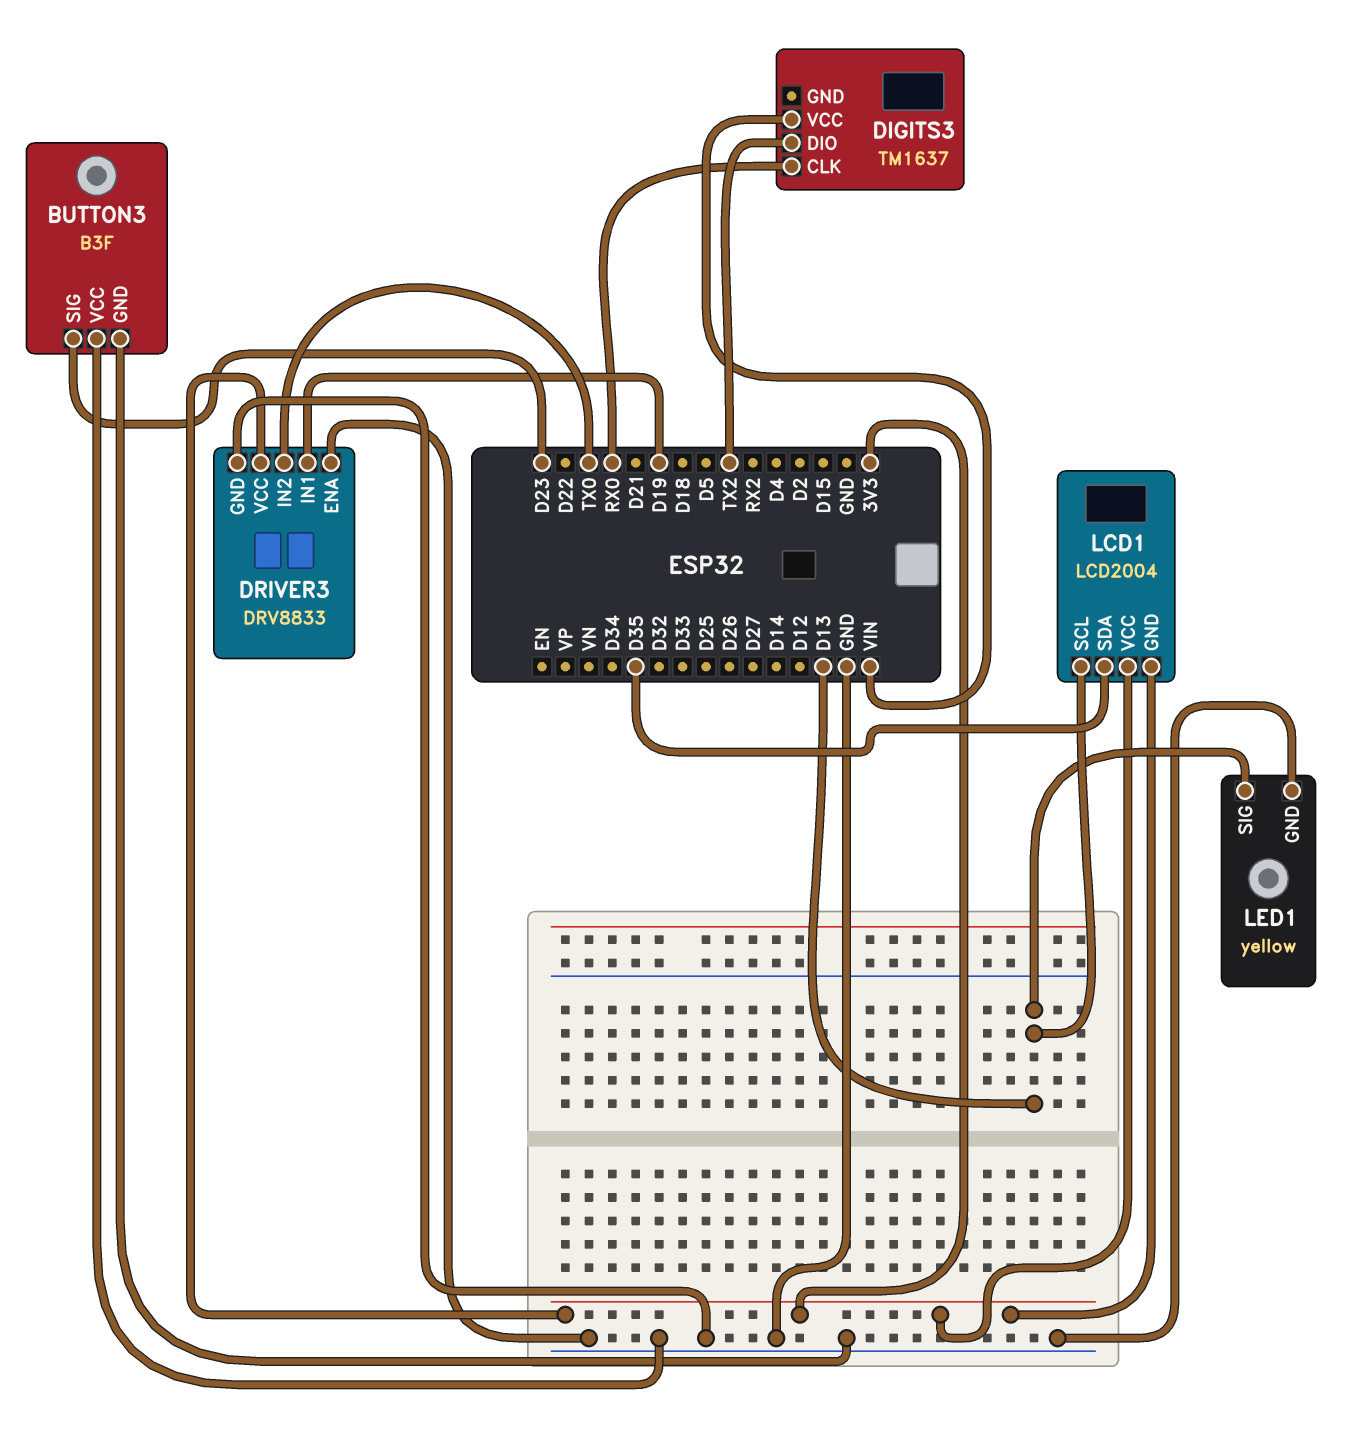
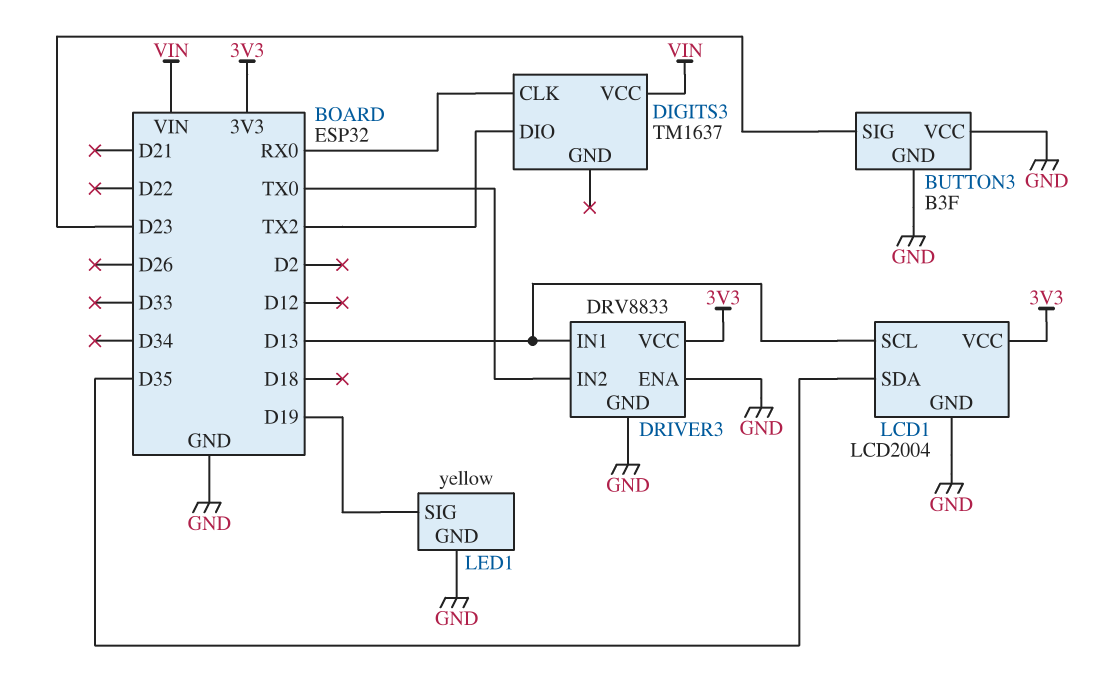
DRIVER3 pin IN1: D19 -> D13
LCD1 pin GND: 3V3 -> GND
LED1 pin SIG: D13 -> D19

